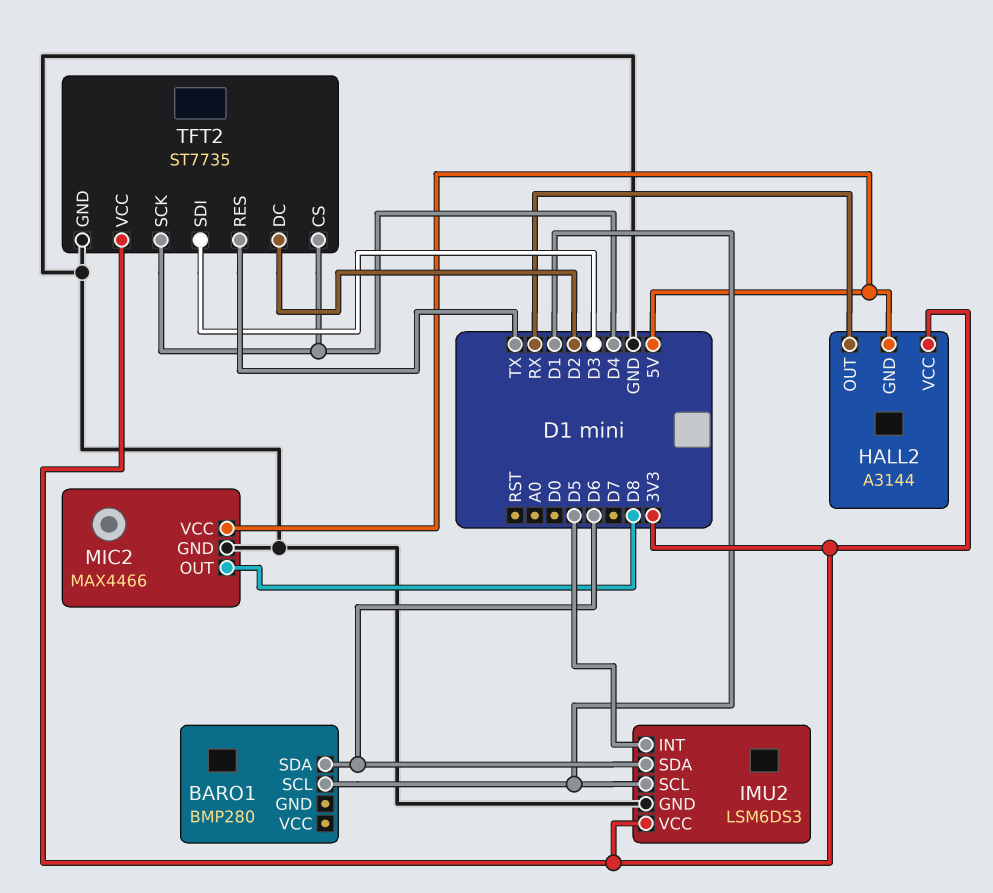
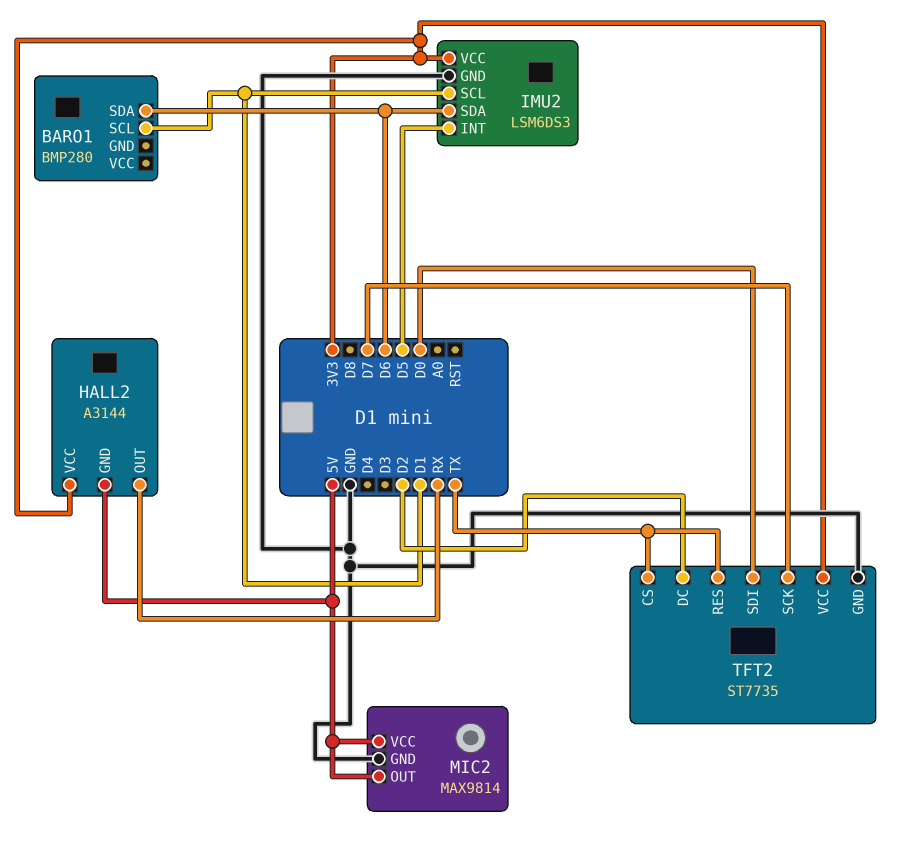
MIC2: MAX4466 -> MAX9814
MIC2 pin OUT: D8 -> 5V
TFT2 pin CS: D4 -> TX
TFT2 pin SCK: D4 -> D7
TFT2 pin SDI: D3 -> D0

